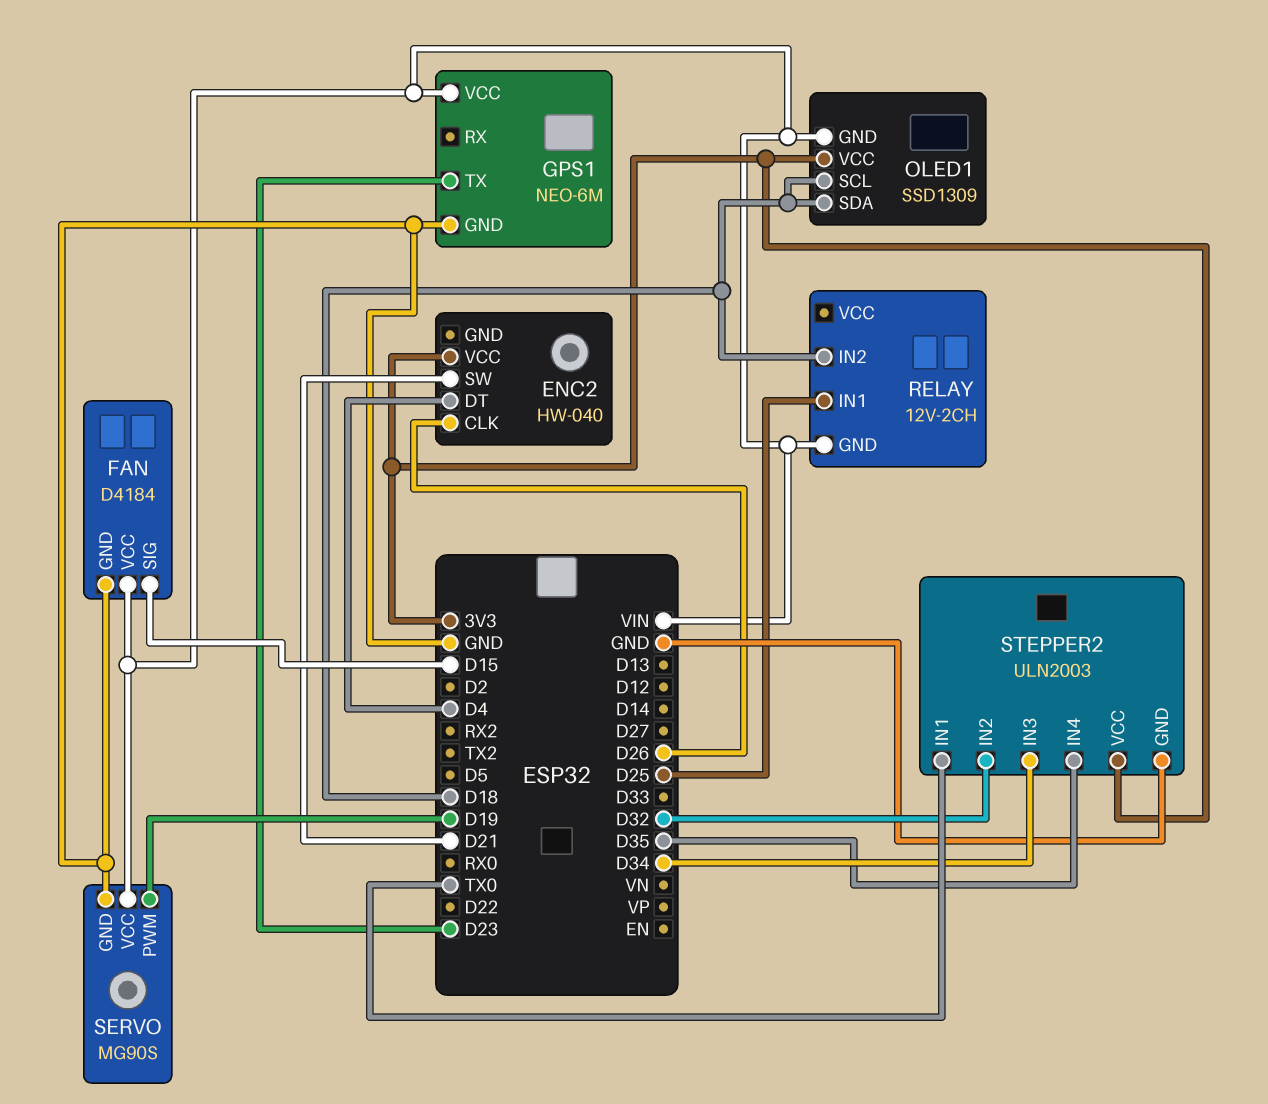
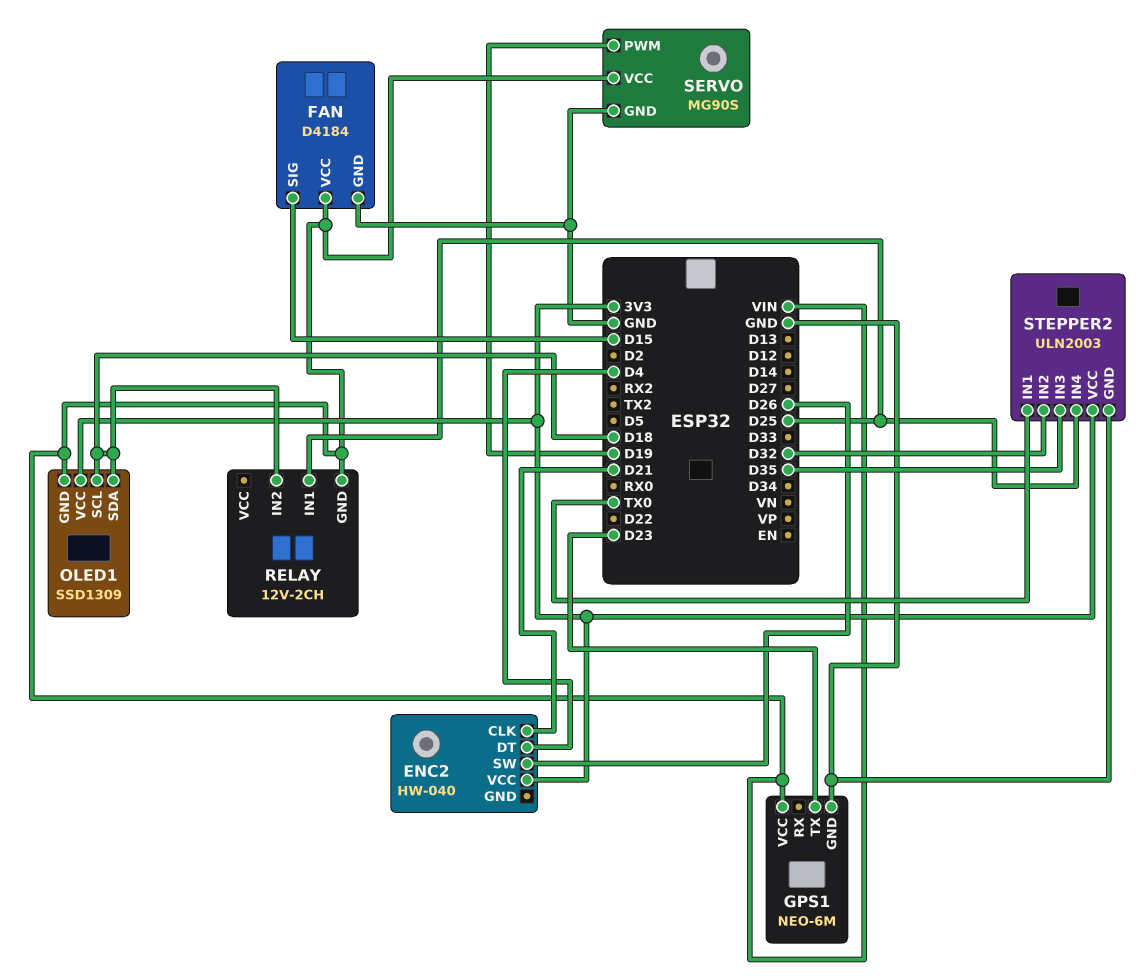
ENC2 pin CLK: D26 -> D21
ENC2 pin SW: D21 -> D26
STEPPER2 pin IN3: D34 -> D35
STEPPER2 pin IN4: D35 -> D25

